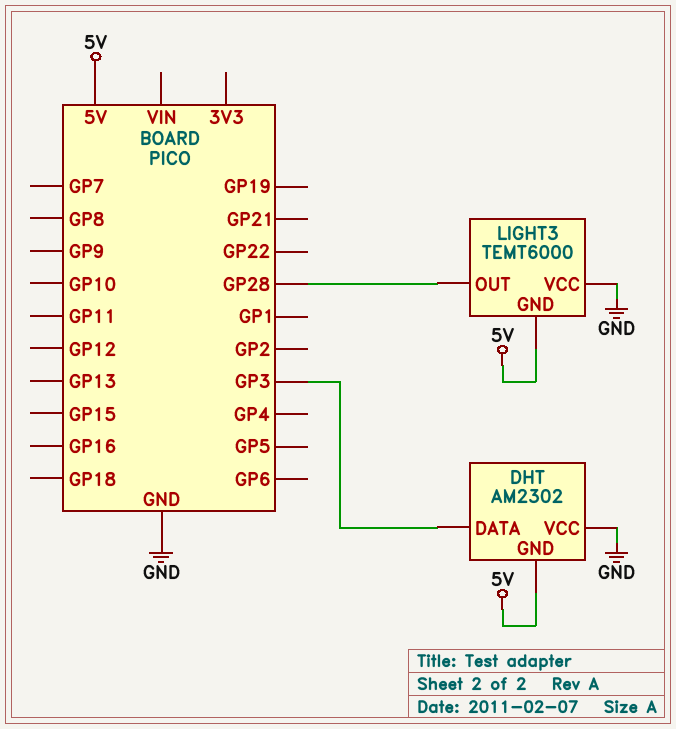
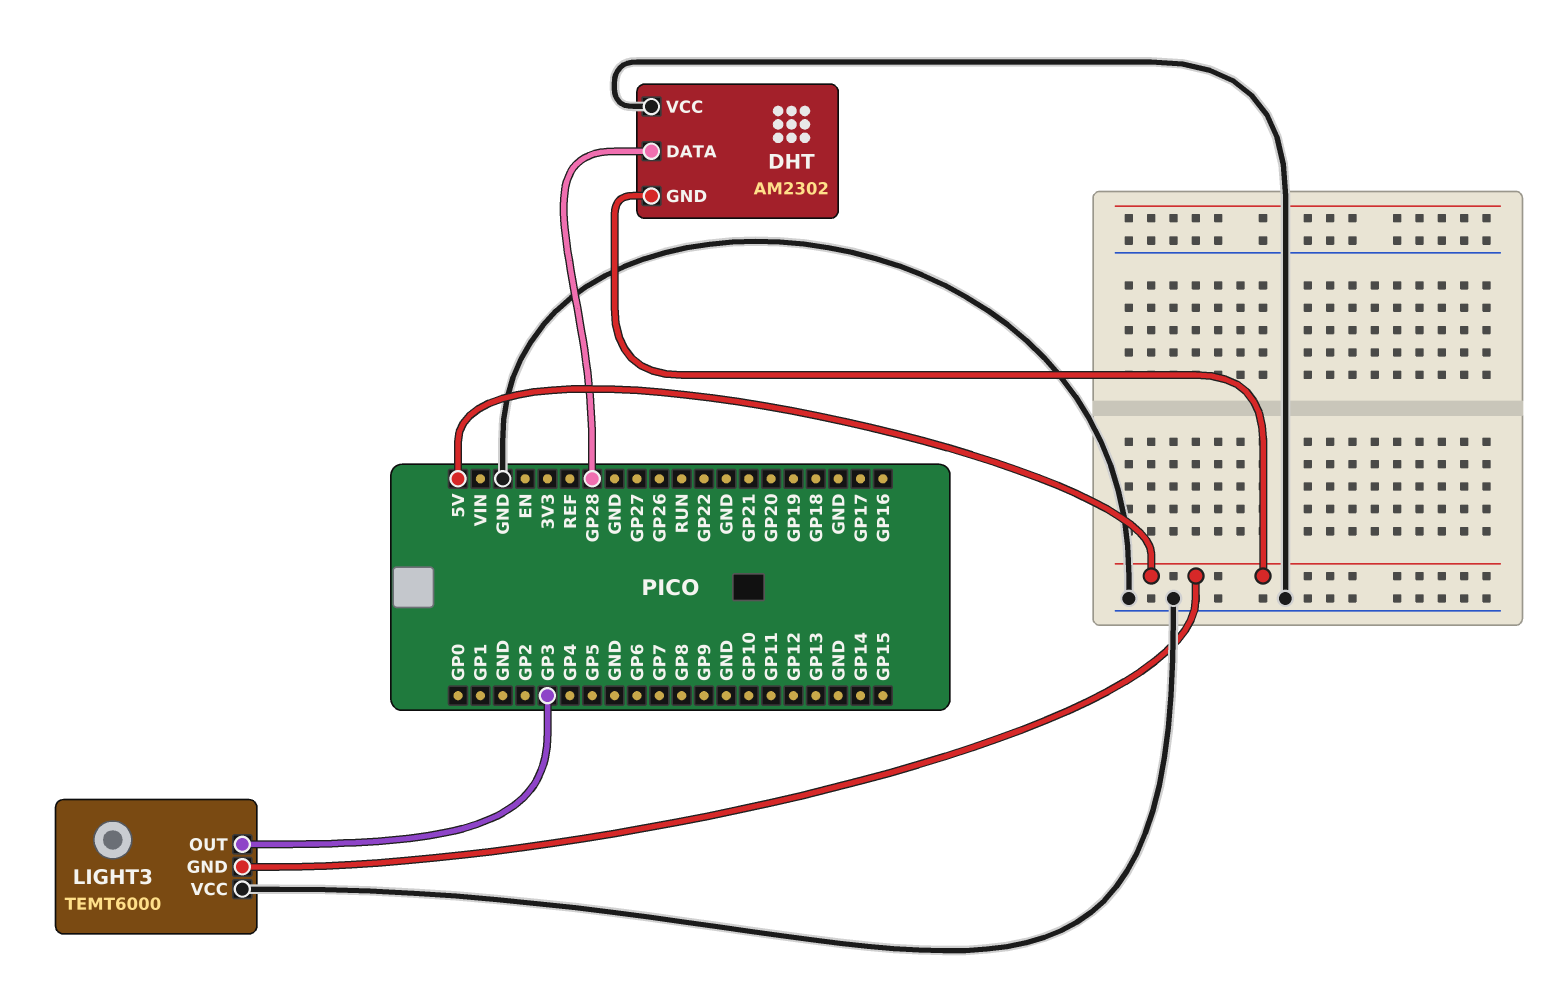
DHT pin DATA: GP3 -> GP28
LIGHT3 pin OUT: GP28 -> GP3

